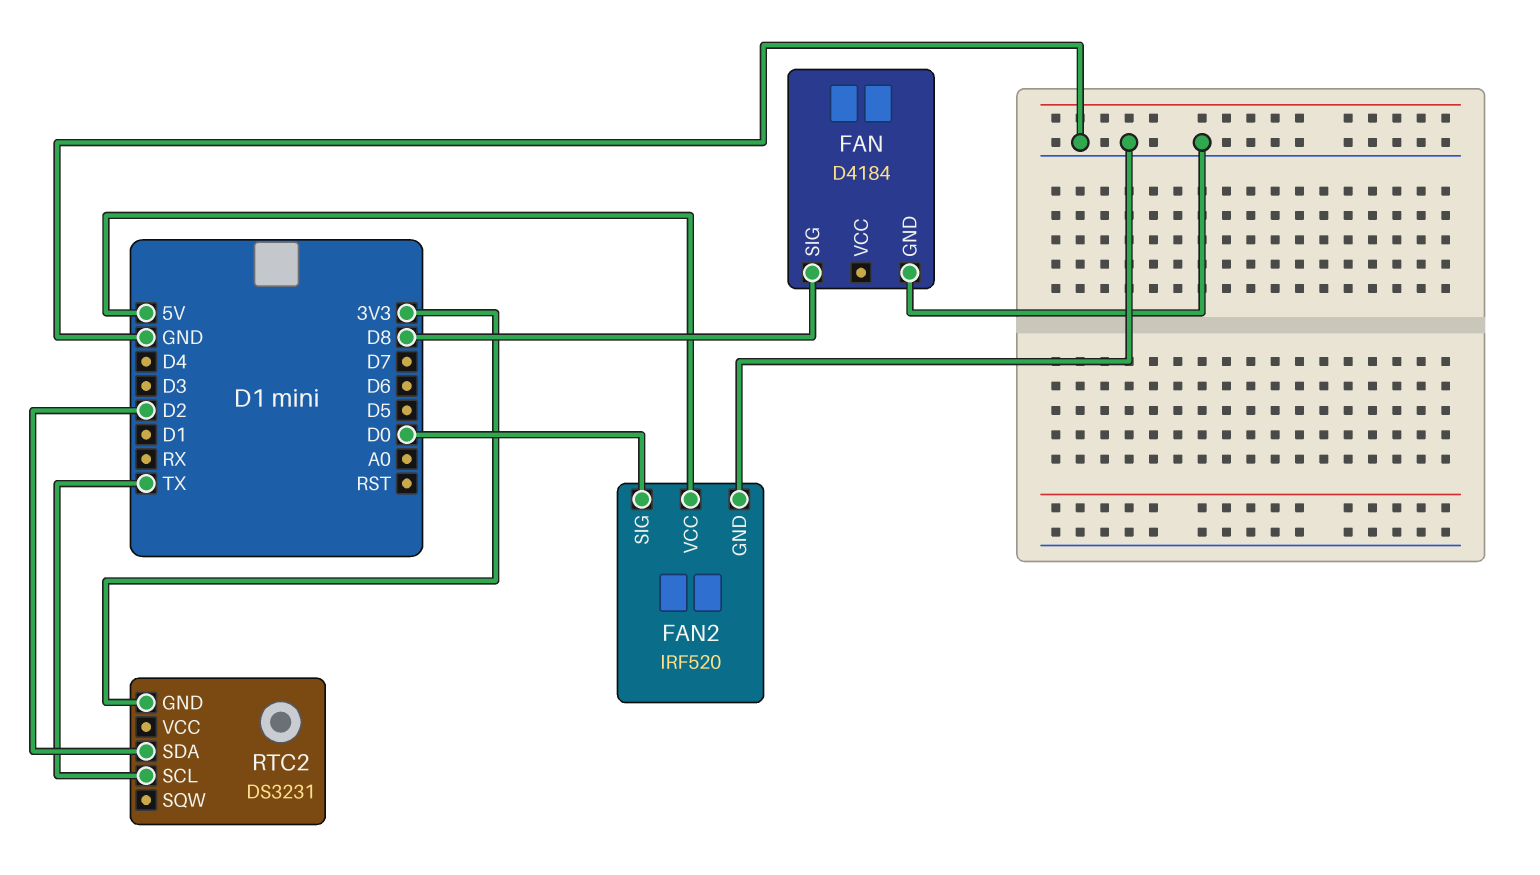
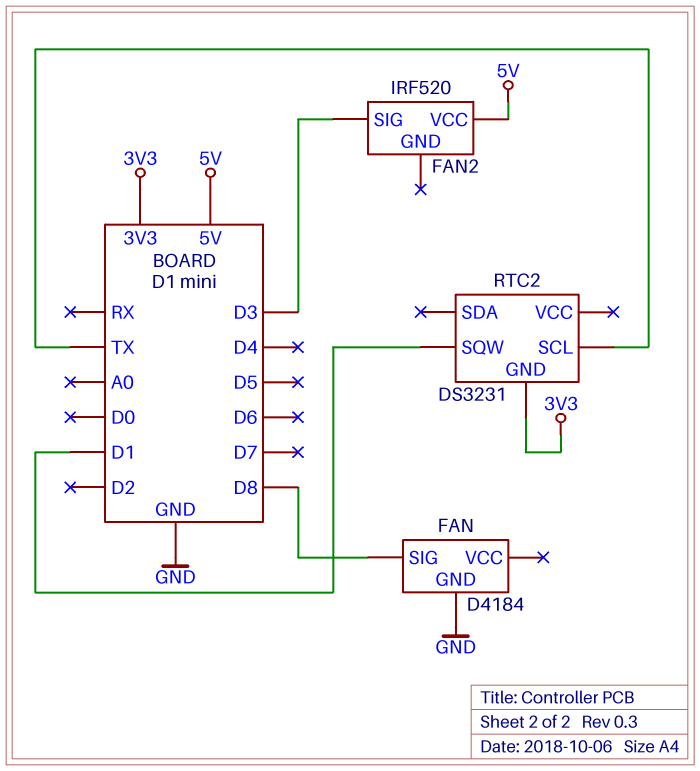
FAN2 pin GND: GND -> none
FAN2 pin SIG: D0 -> D3
RTC2 pin SDA: D2 -> none
RTC2 pin SQW: none -> D1

